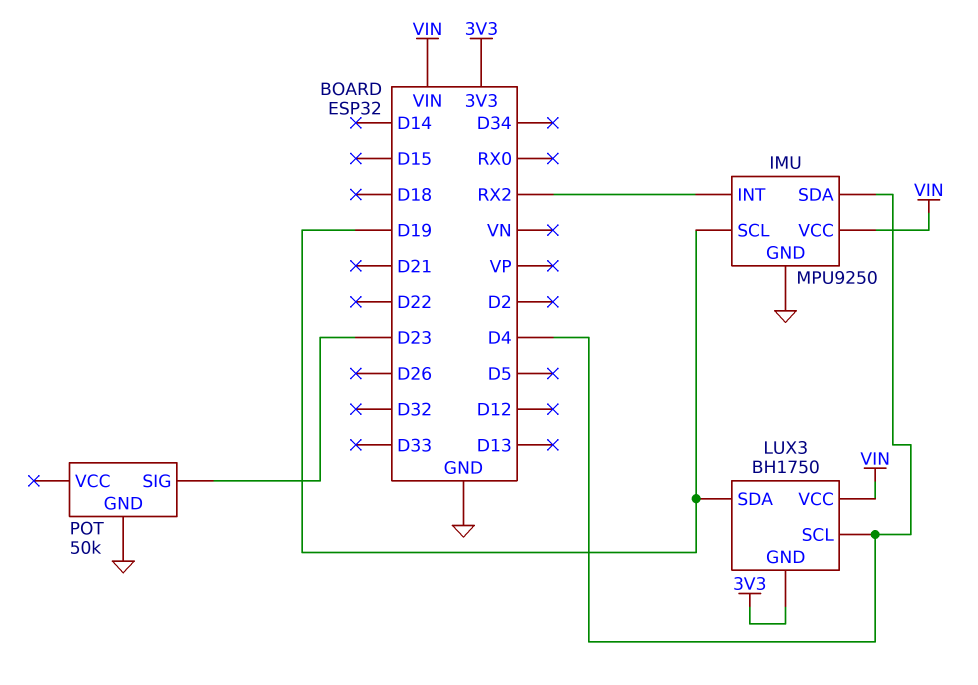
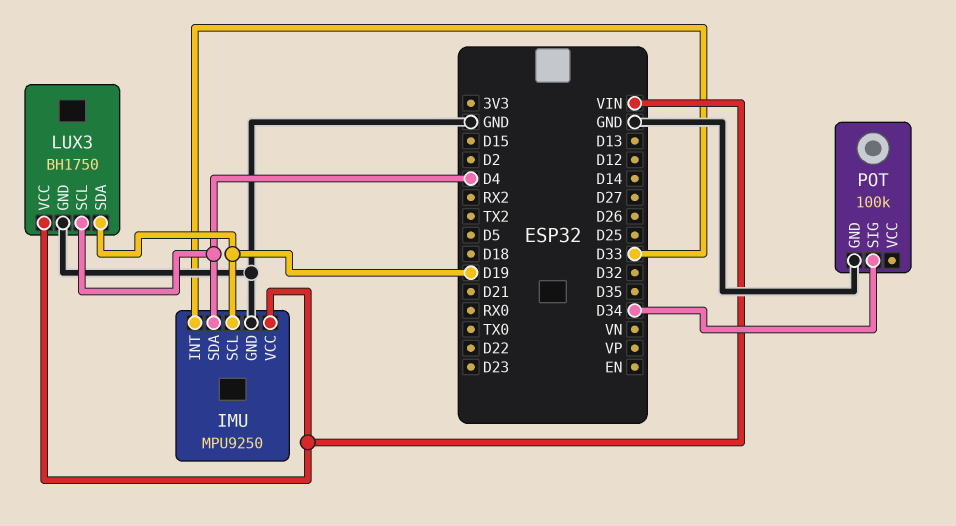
IMU pin INT: RX2 -> D33
LUX3 pin GND: 3V3 -> GND
POT: 50k -> 100k
POT pin SIG: D23 -> D34

